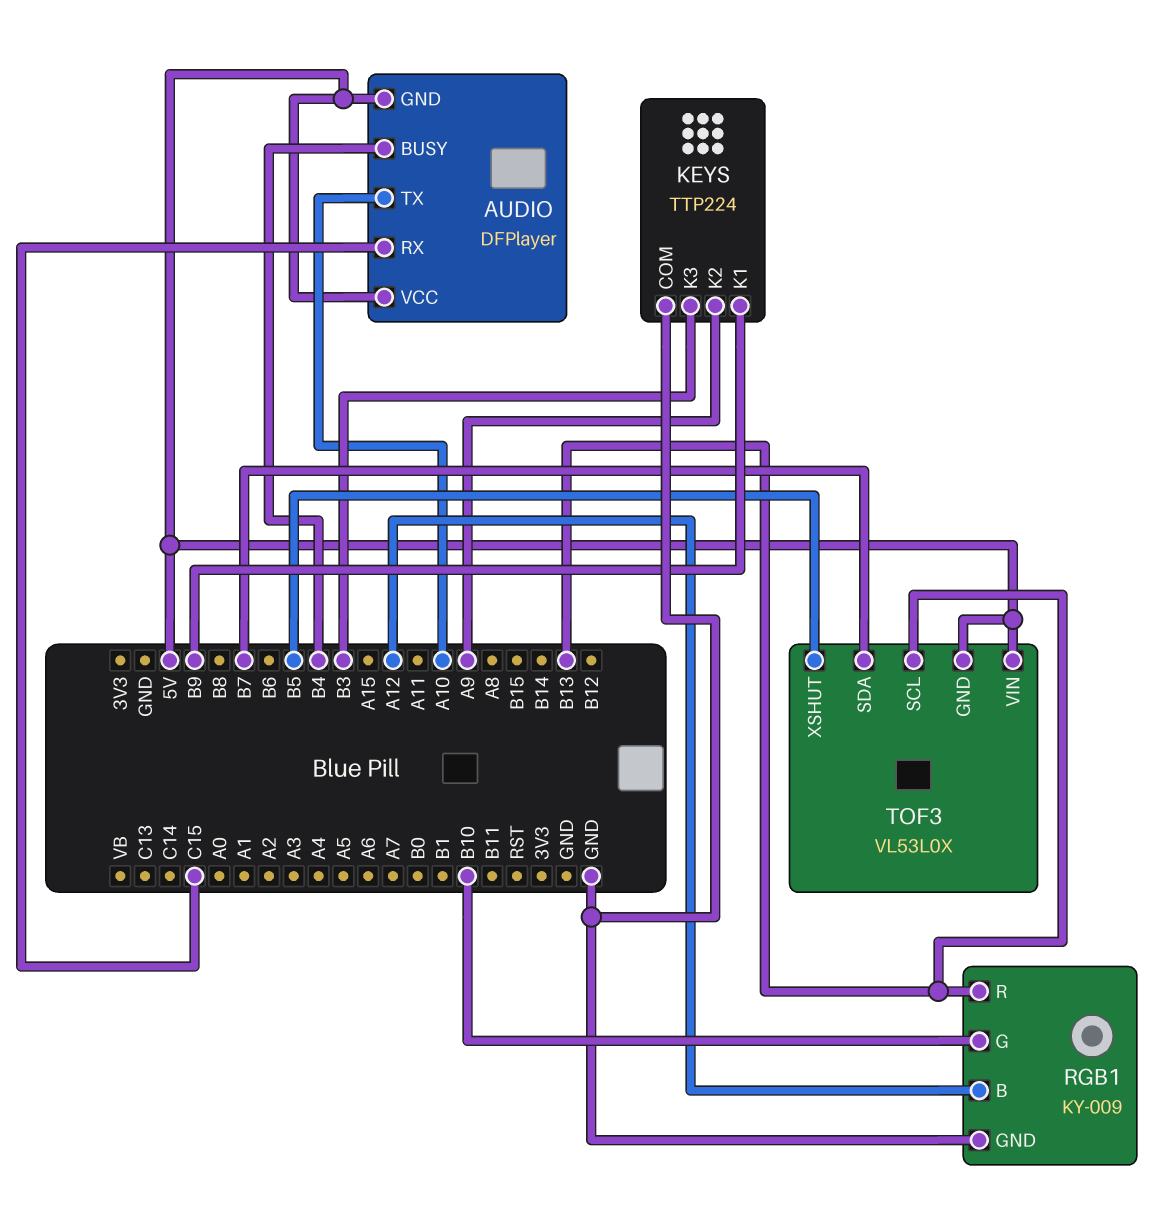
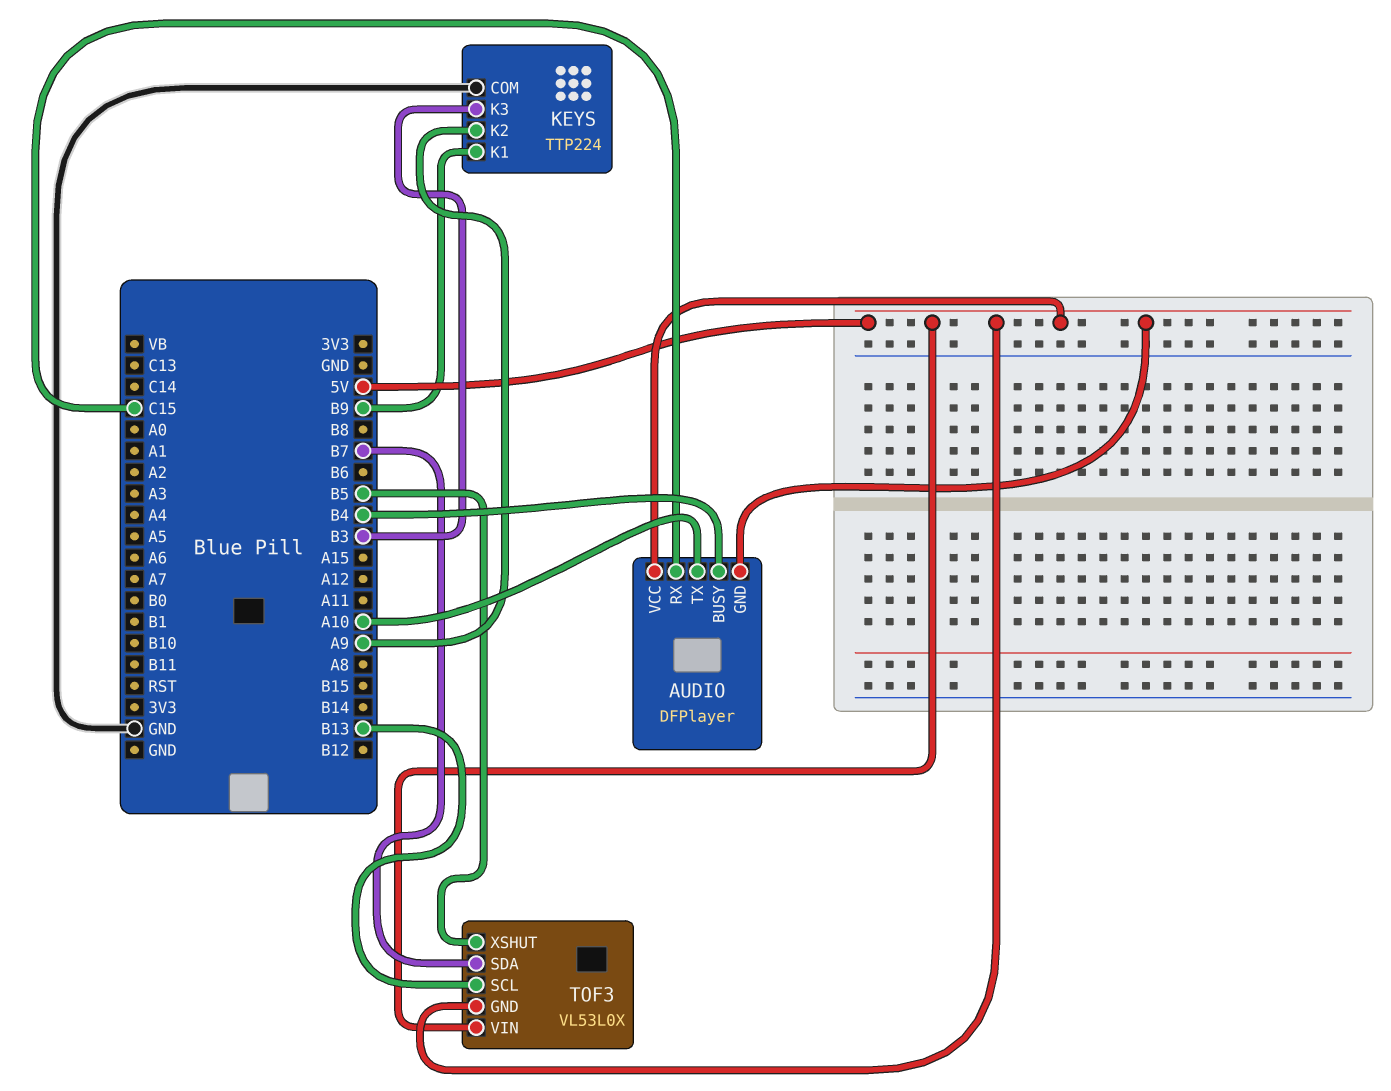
RGB1: KY-009 -> none
RGB1 pin B: A12 -> none
RGB1 pin G: B10 -> none
RGB1 pin GND: GND -> none
RGB1 pin R: B13 -> none

